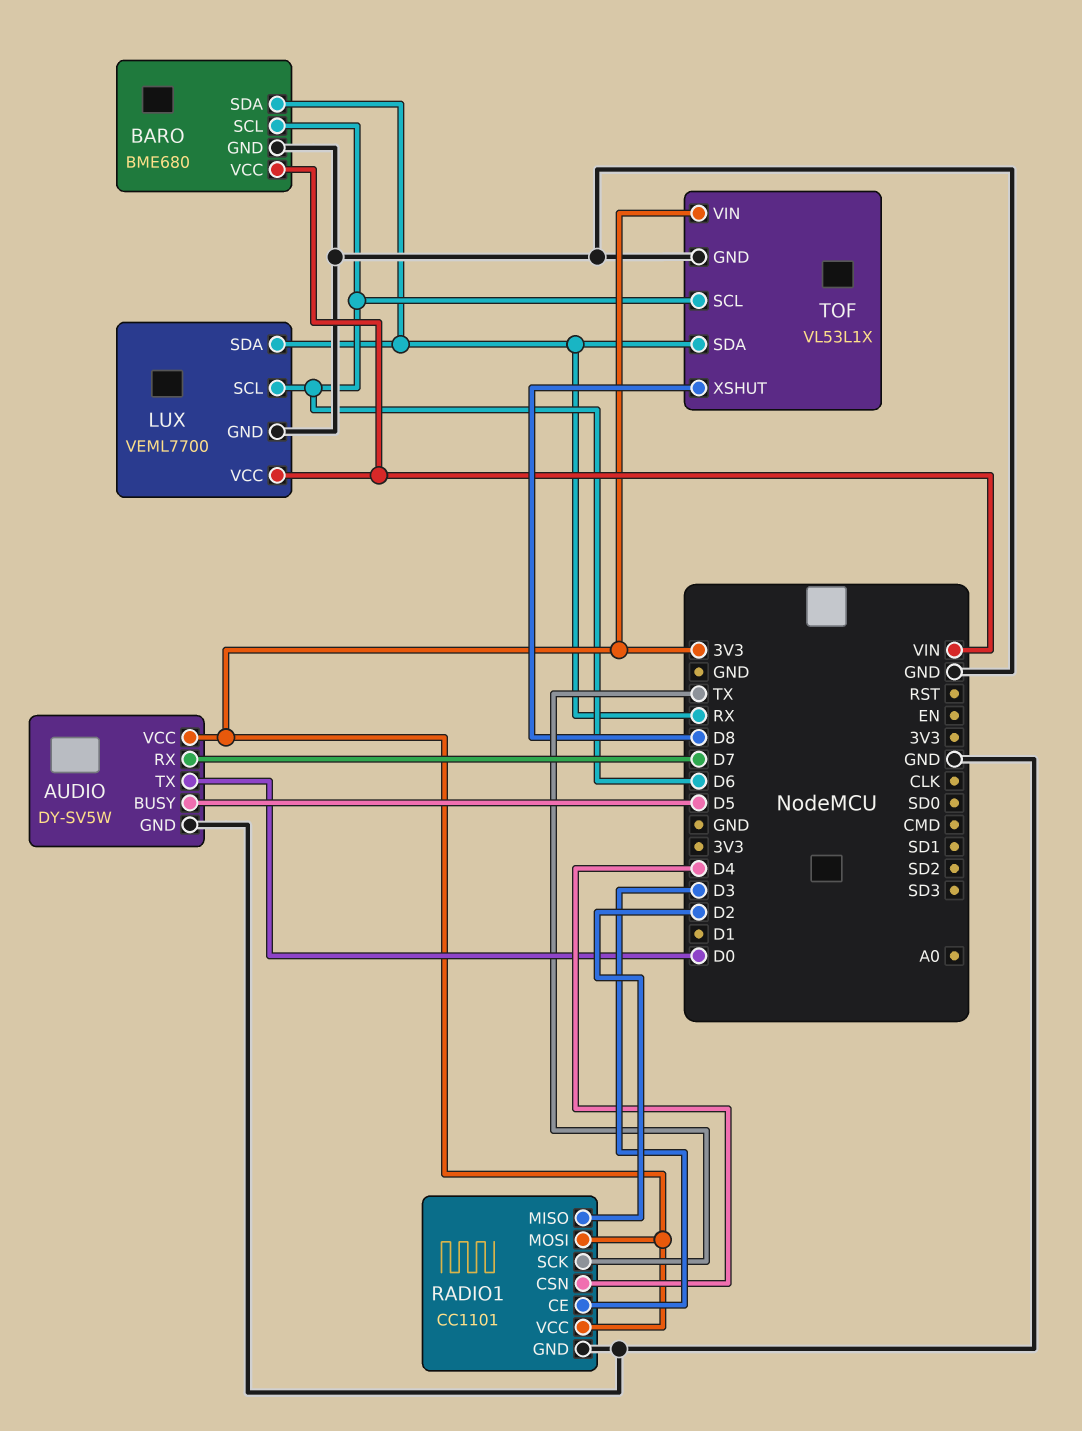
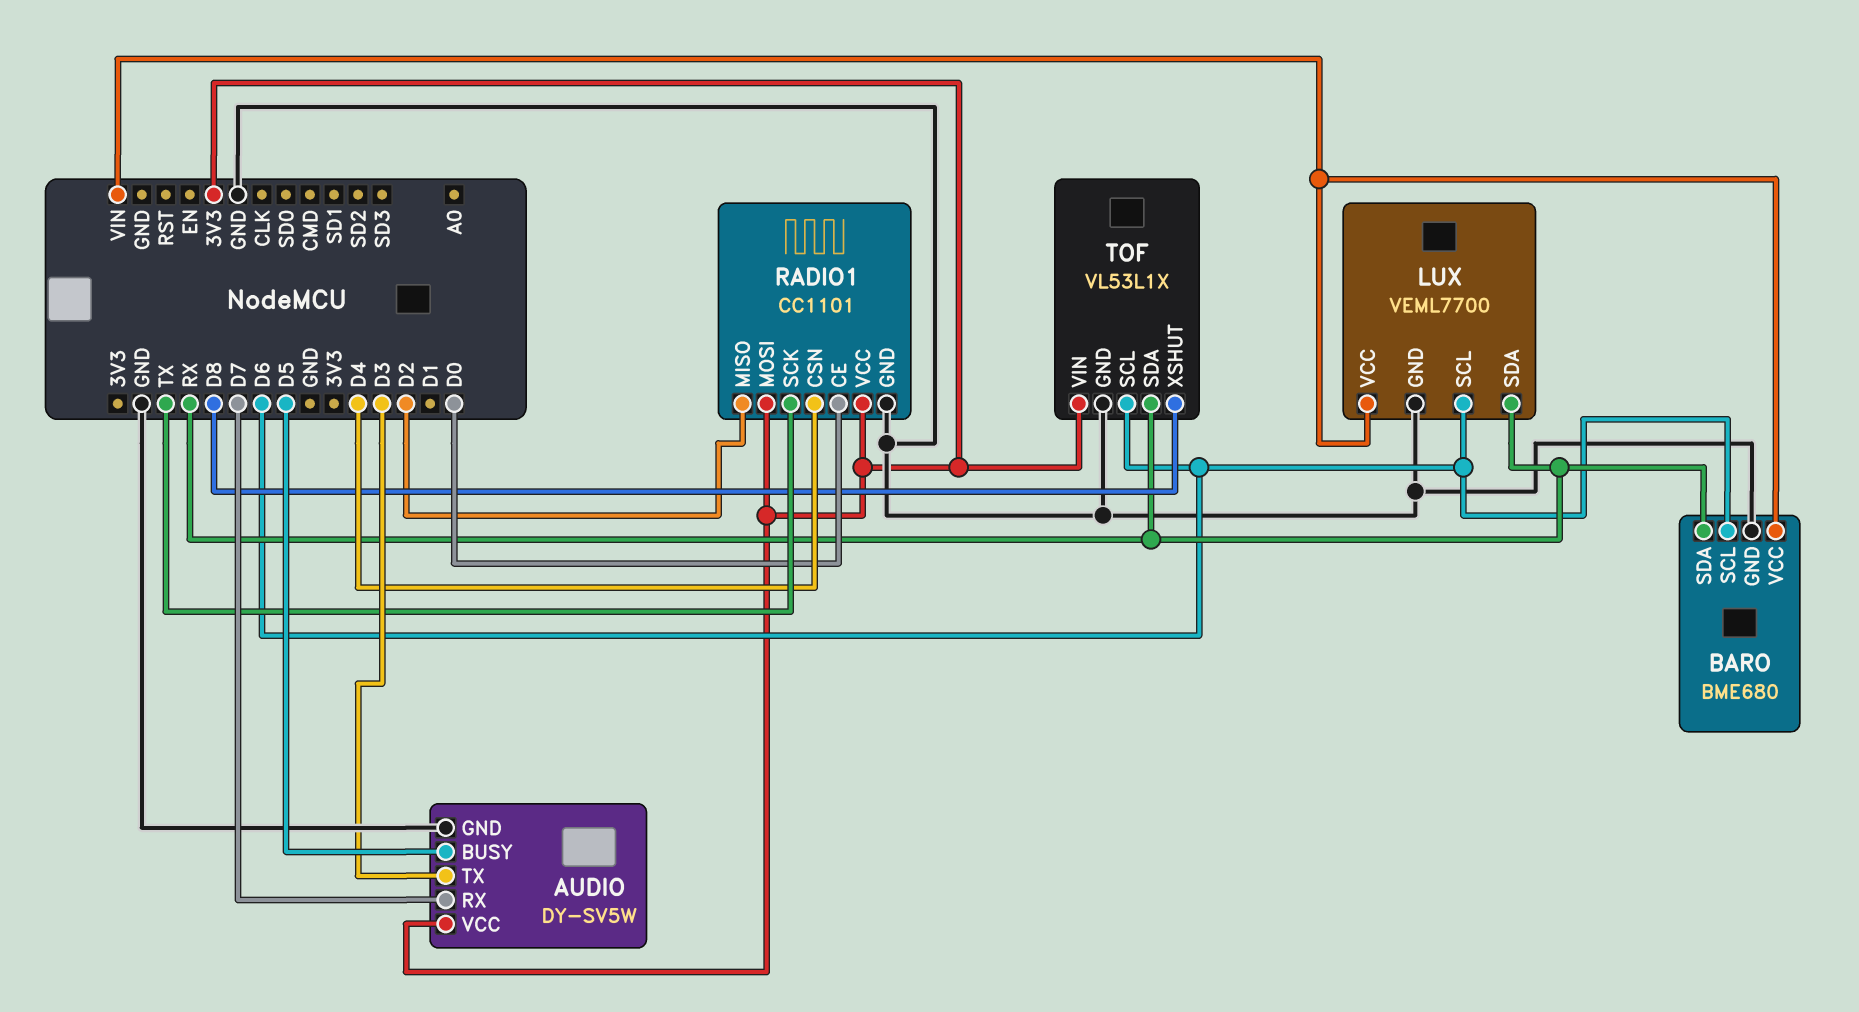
AUDIO pin TX: D0 -> D3
RADIO1 pin CE: D3 -> D0

